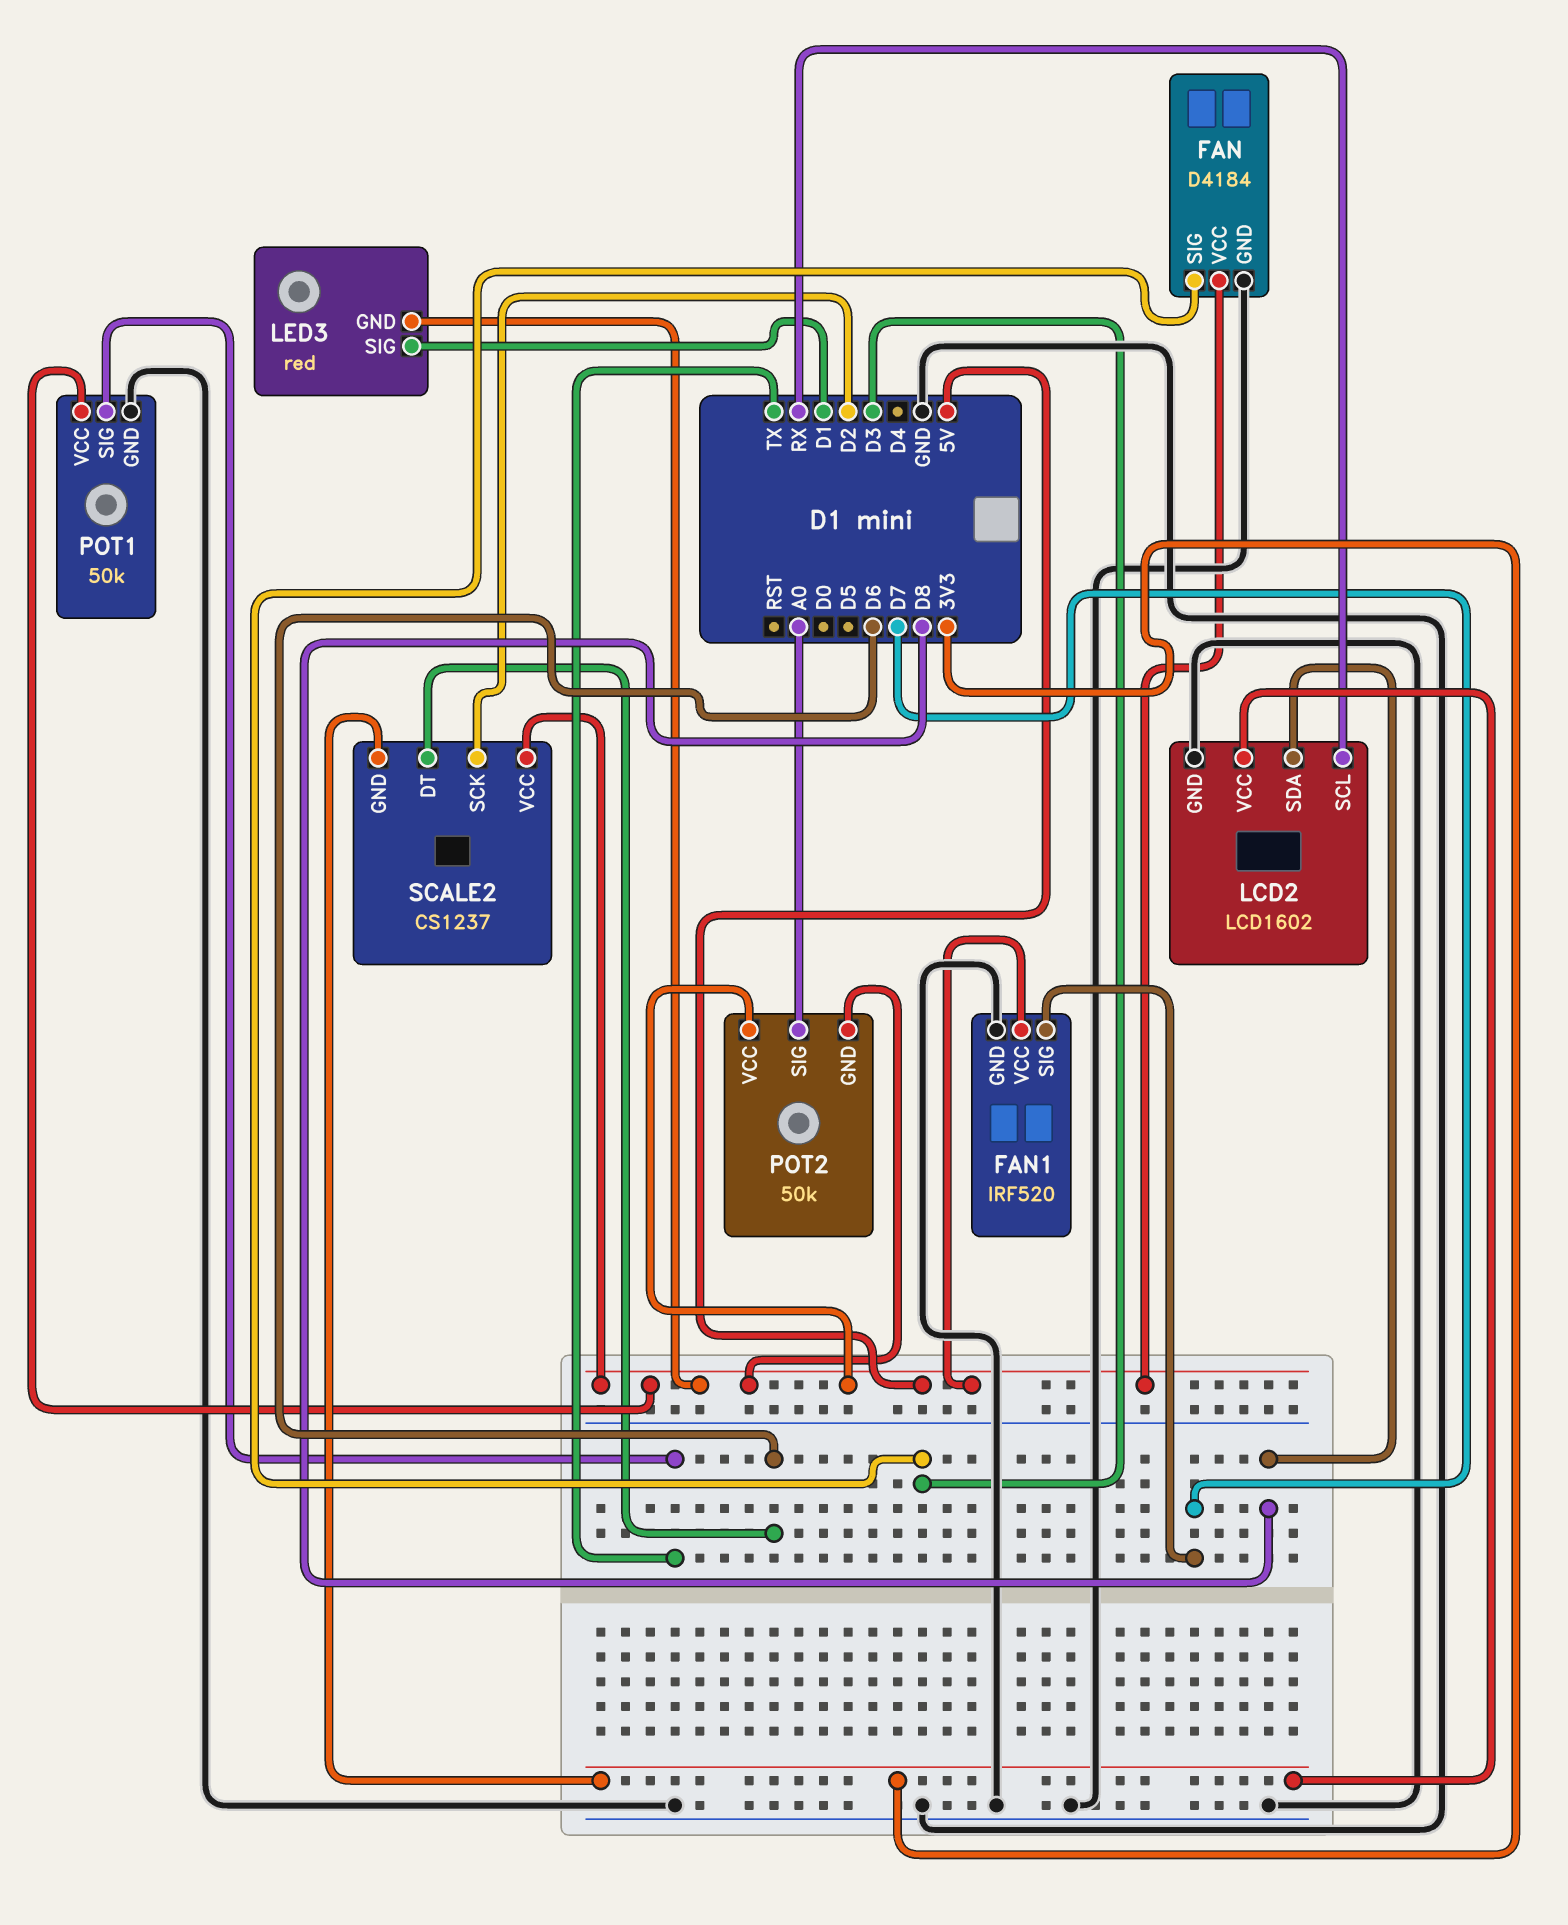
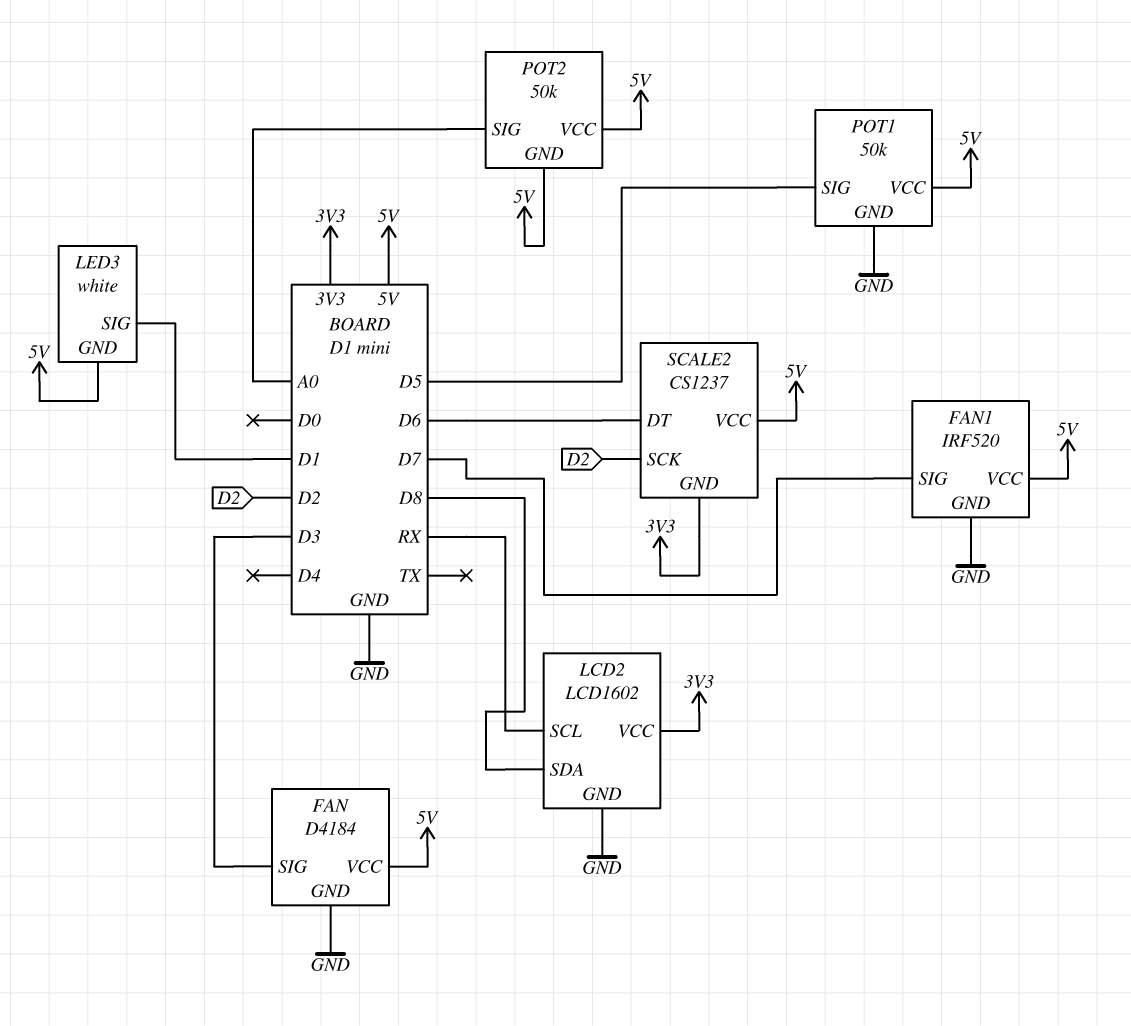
LED3: red -> white
POT1 pin SIG: TX -> D5

